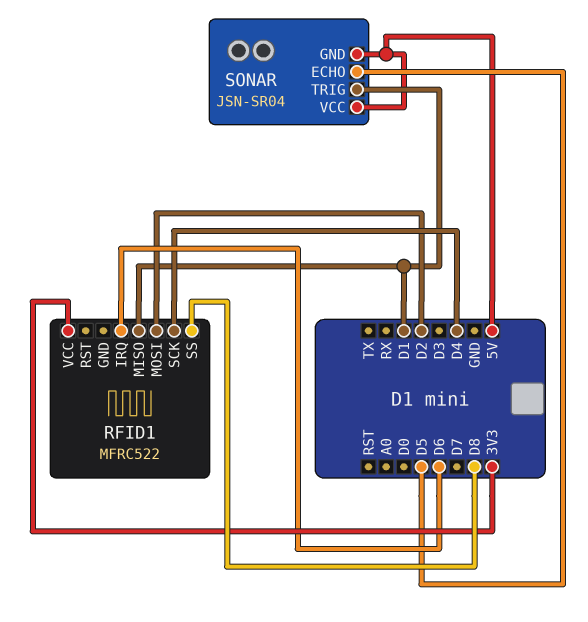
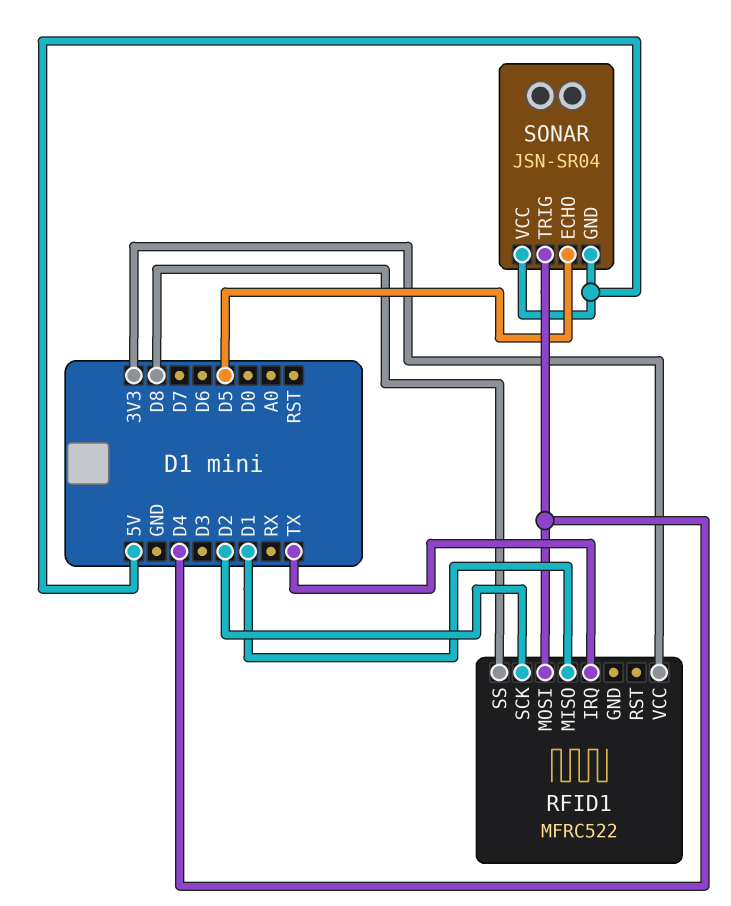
RFID1 pin IRQ: D6 -> TX
RFID1 pin MOSI: D2 -> D4
RFID1 pin SCK: D4 -> D2
SONAR pin TRIG: D1 -> D4

